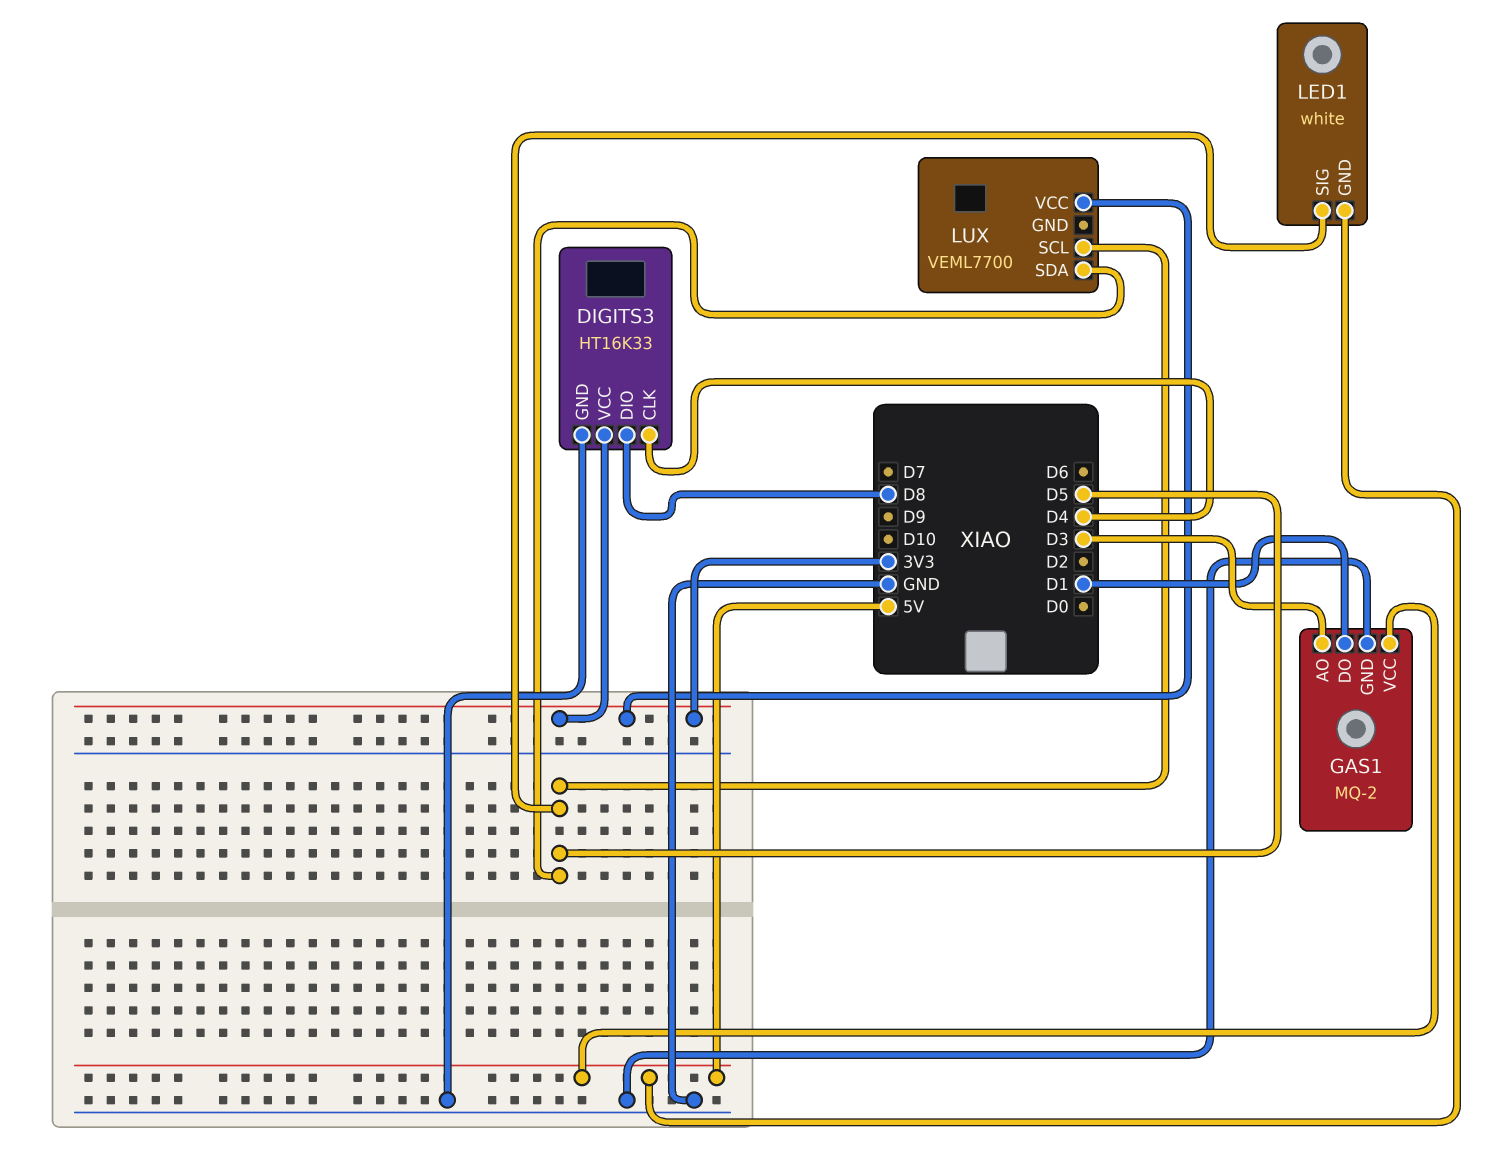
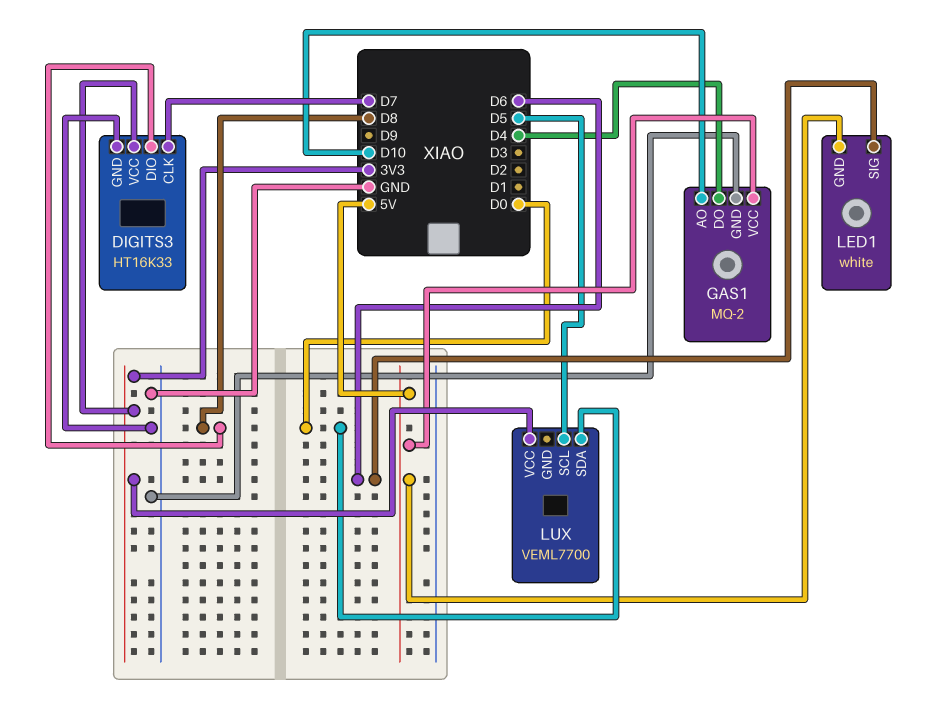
DIGITS3 pin CLK: D4 -> D7
GAS1 pin AO: D3 -> D10
GAS1 pin DO: D1 -> D4
LED1 pin SIG: D5 -> D6
LUX pin SDA: D5 -> D0

